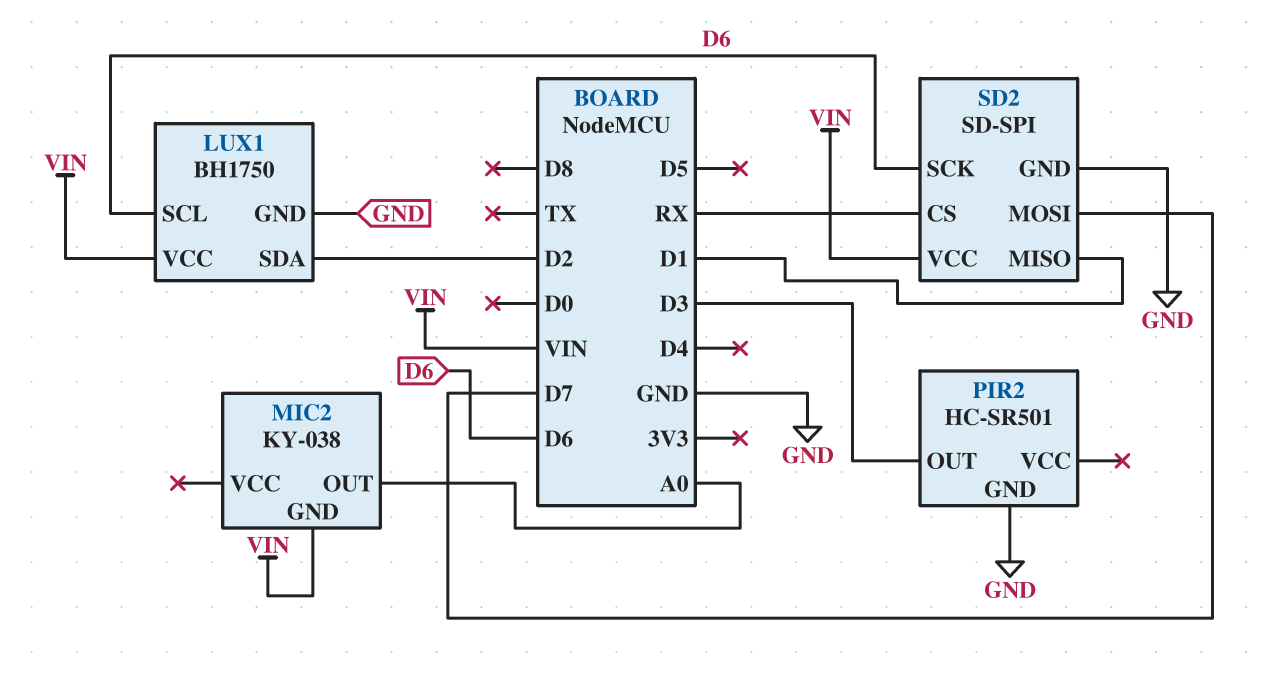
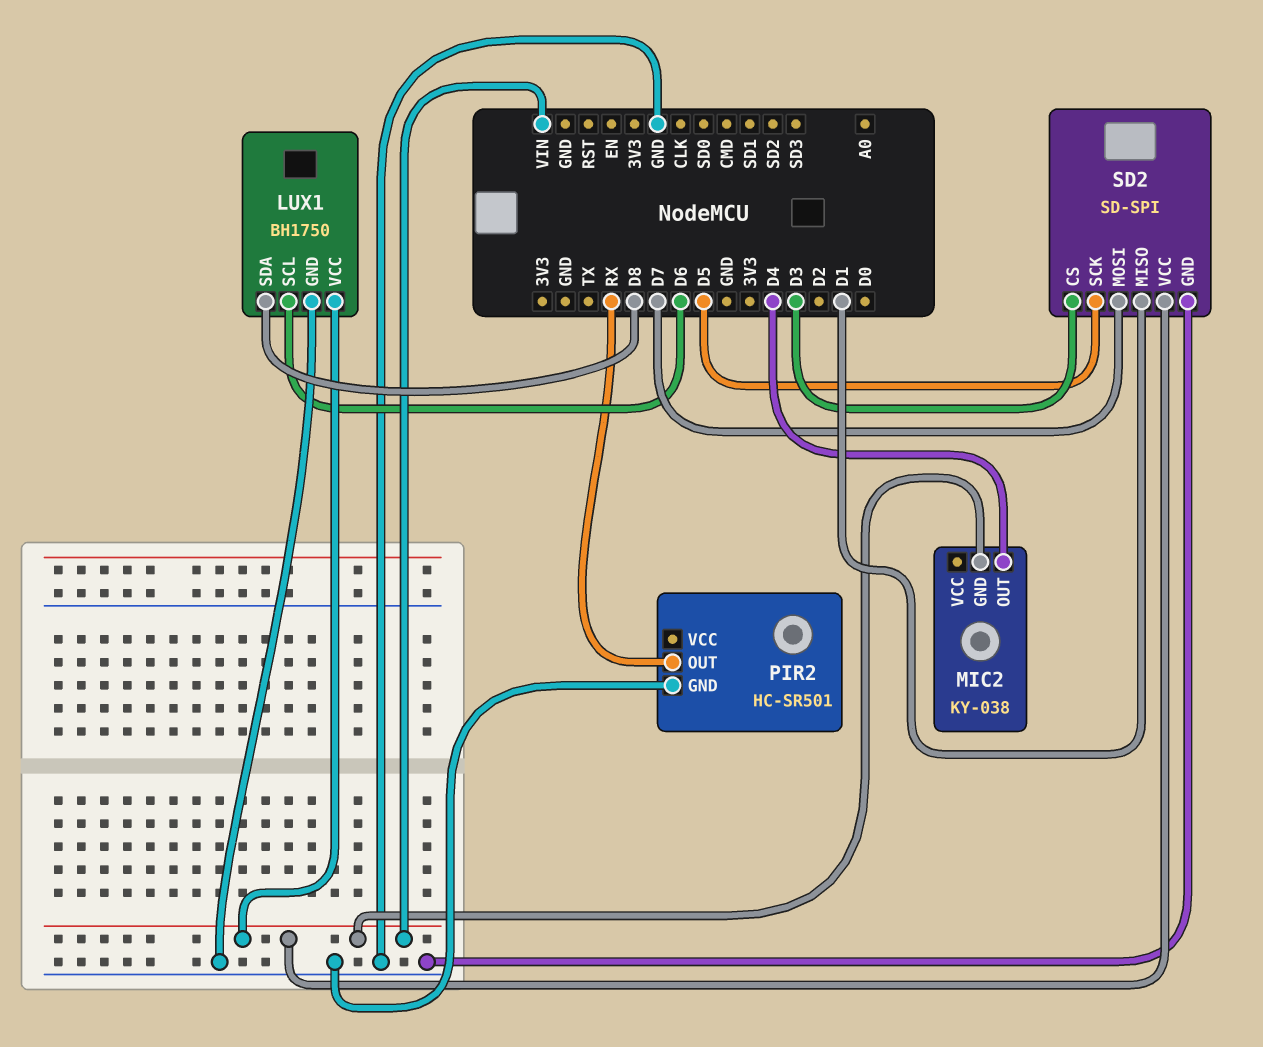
LUX1 pin SDA: D2 -> D8
MIC2 pin OUT: A0 -> D4
PIR2 pin OUT: D3 -> RX
SD2 pin CS: RX -> D3
SD2 pin SCK: D6 -> D5

